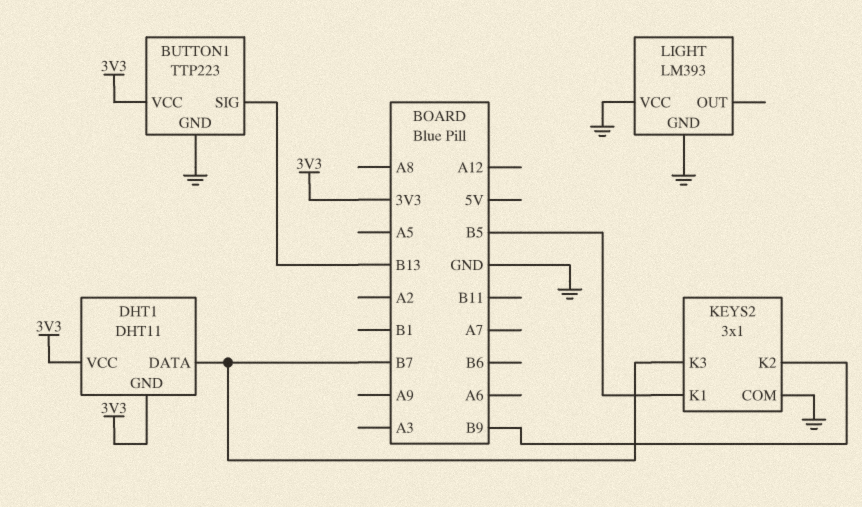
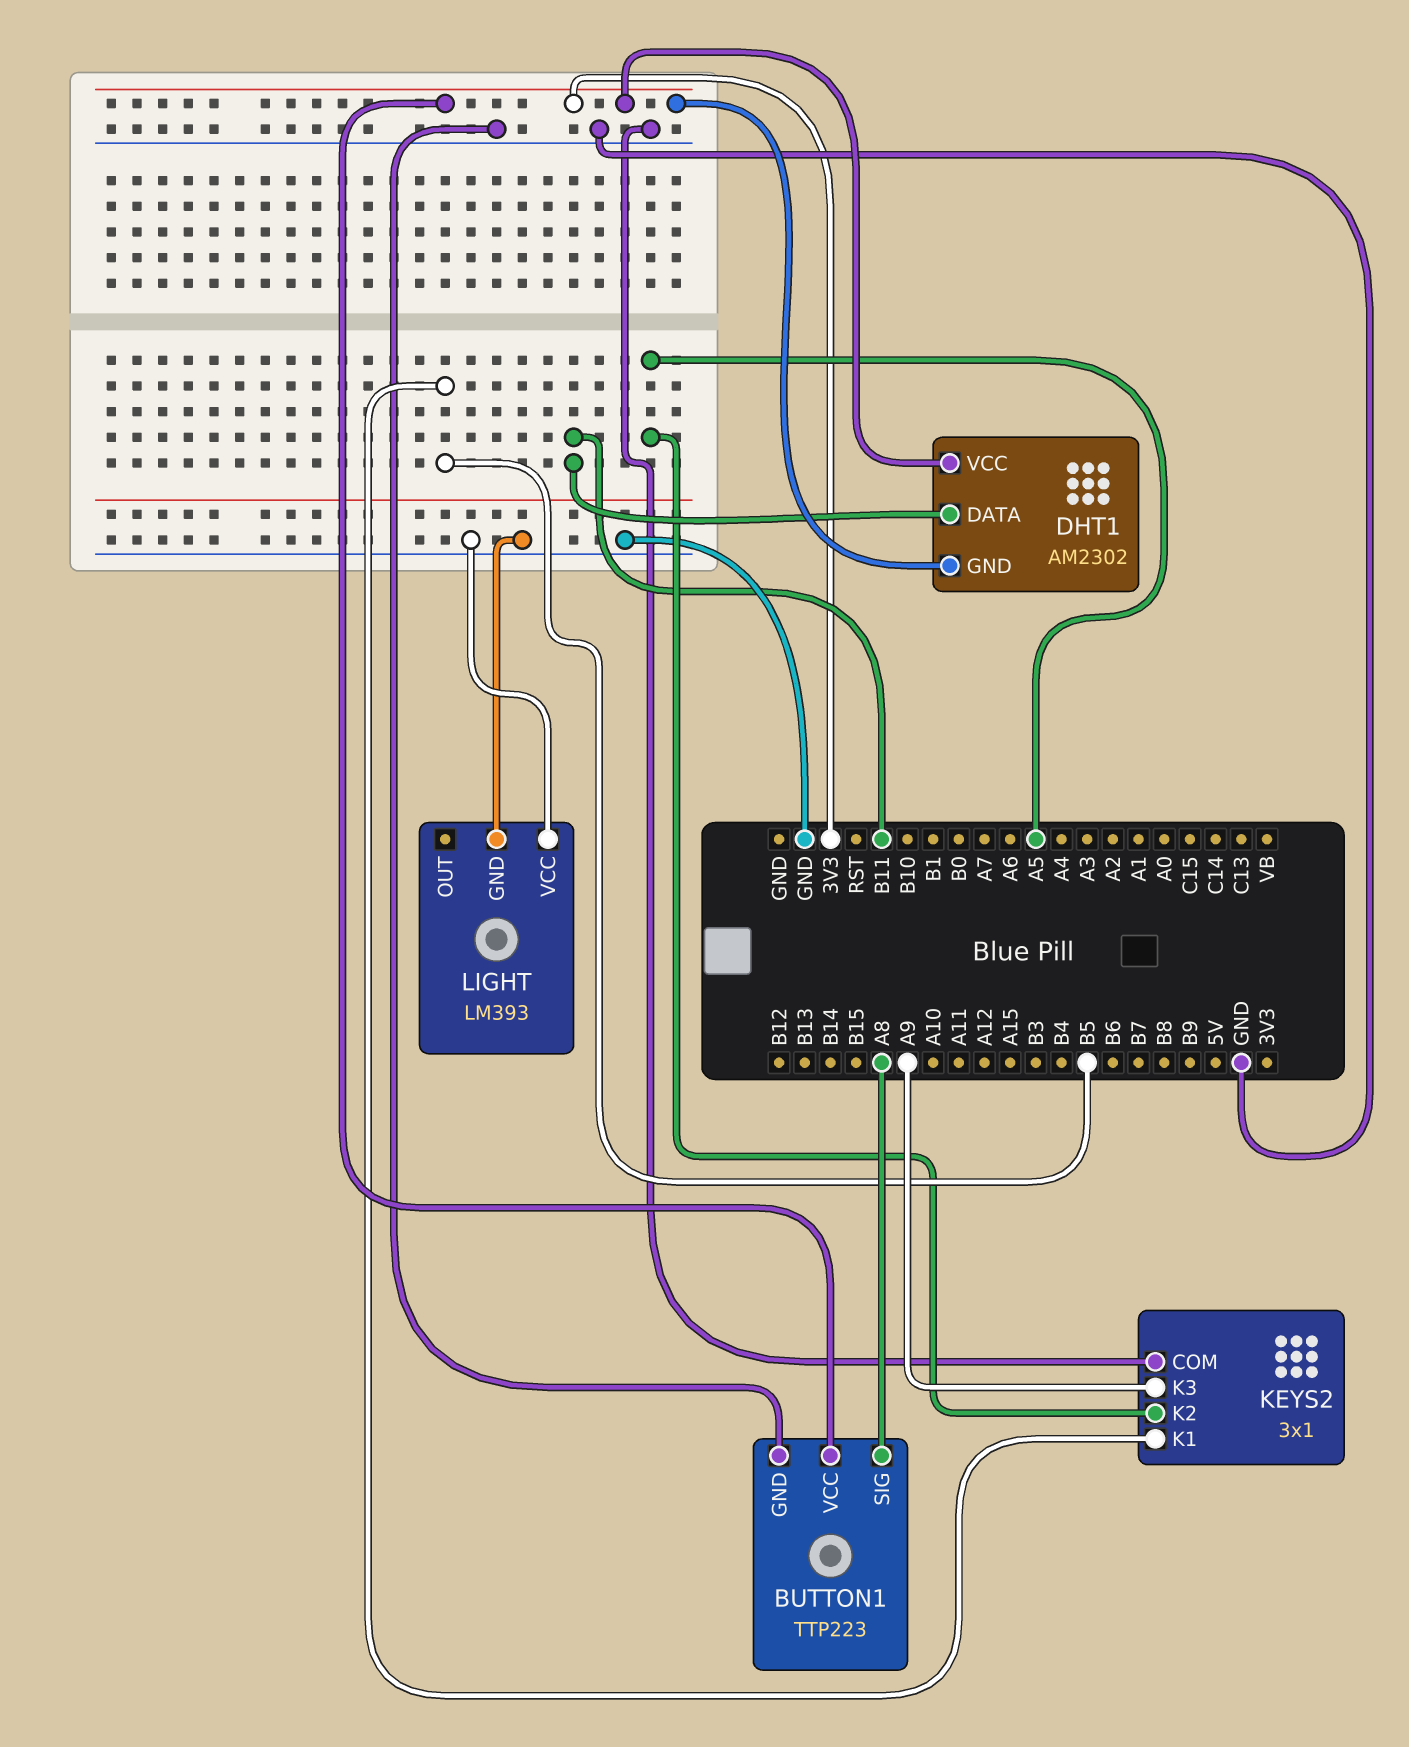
BUTTON1 pin SIG: B13 -> A8
DHT1: DHT11 -> AM2302
DHT1 pin DATA: B7 -> B11
KEYS2 pin K2: B9 -> A5
KEYS2 pin K3: B7 -> A9

